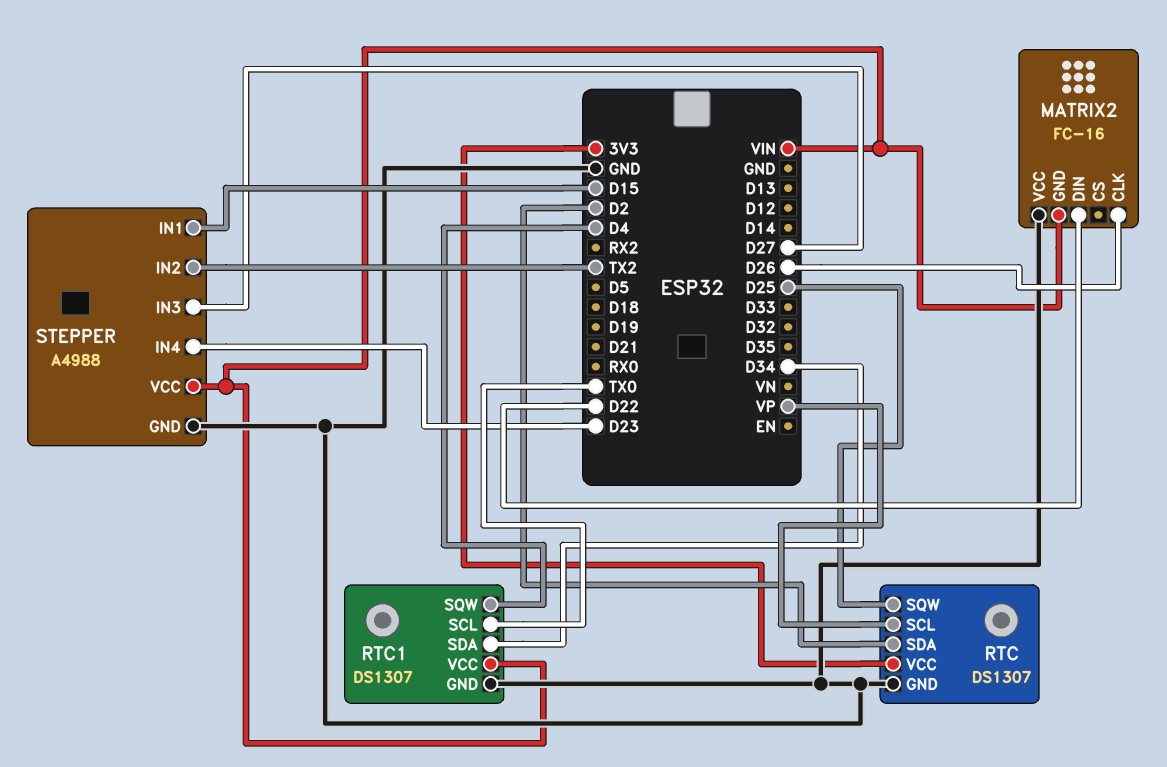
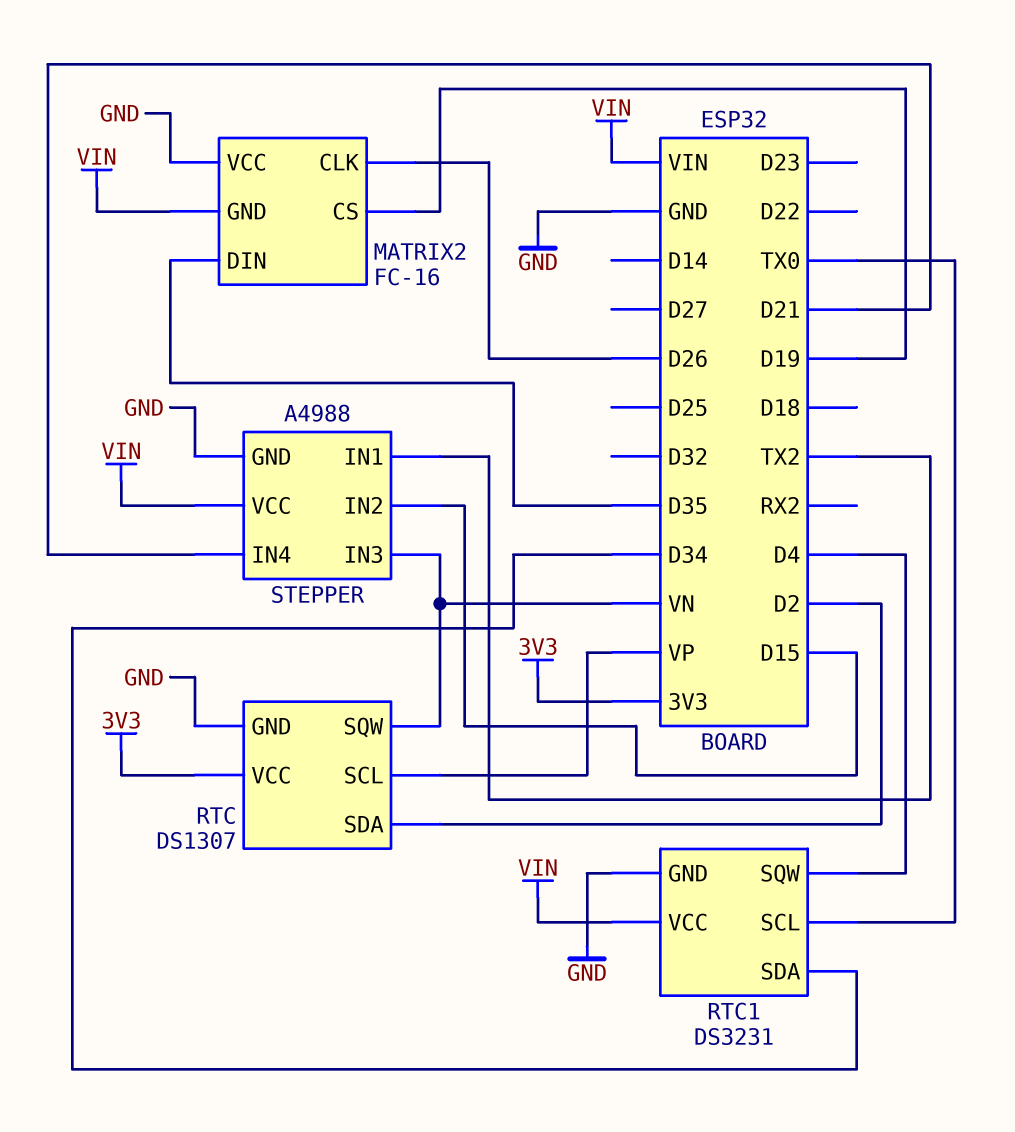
MATRIX2 pin CS: none -> D19
MATRIX2 pin DIN: D22 -> D35
RTC pin SQW: D25 -> VN
RTC1: DS1307 -> DS3231
STEPPER pin IN1: D15 -> TX2
STEPPER pin IN2: TX2 -> D15
STEPPER pin IN3: D27 -> VN
STEPPER pin IN4: D23 -> D21

